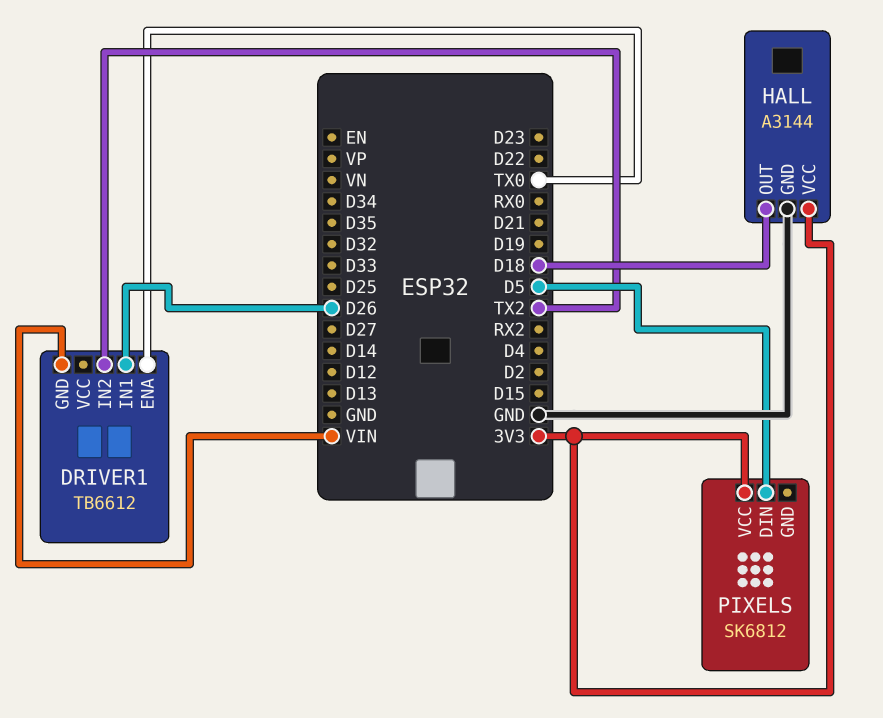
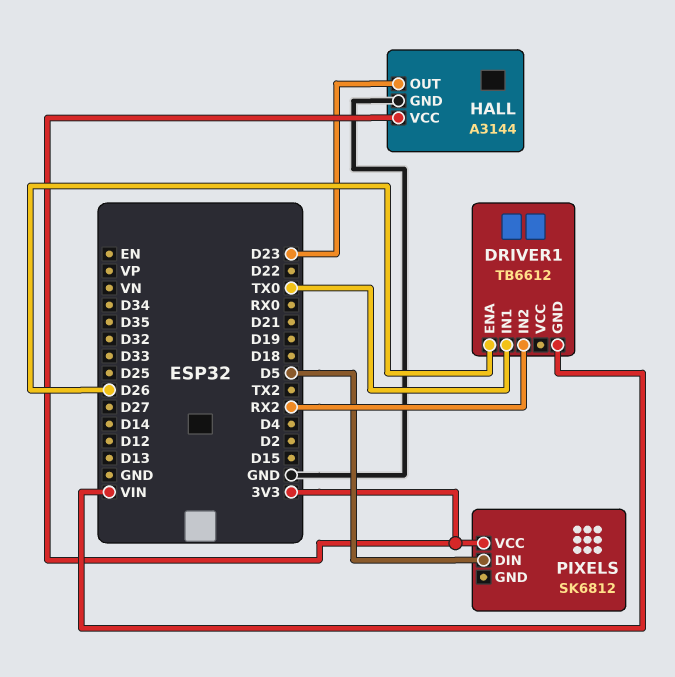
DRIVER1 pin ENA: TX0 -> D26
DRIVER1 pin IN1: D26 -> TX0
DRIVER1 pin IN2: TX2 -> RX2
HALL pin OUT: D18 -> D23

